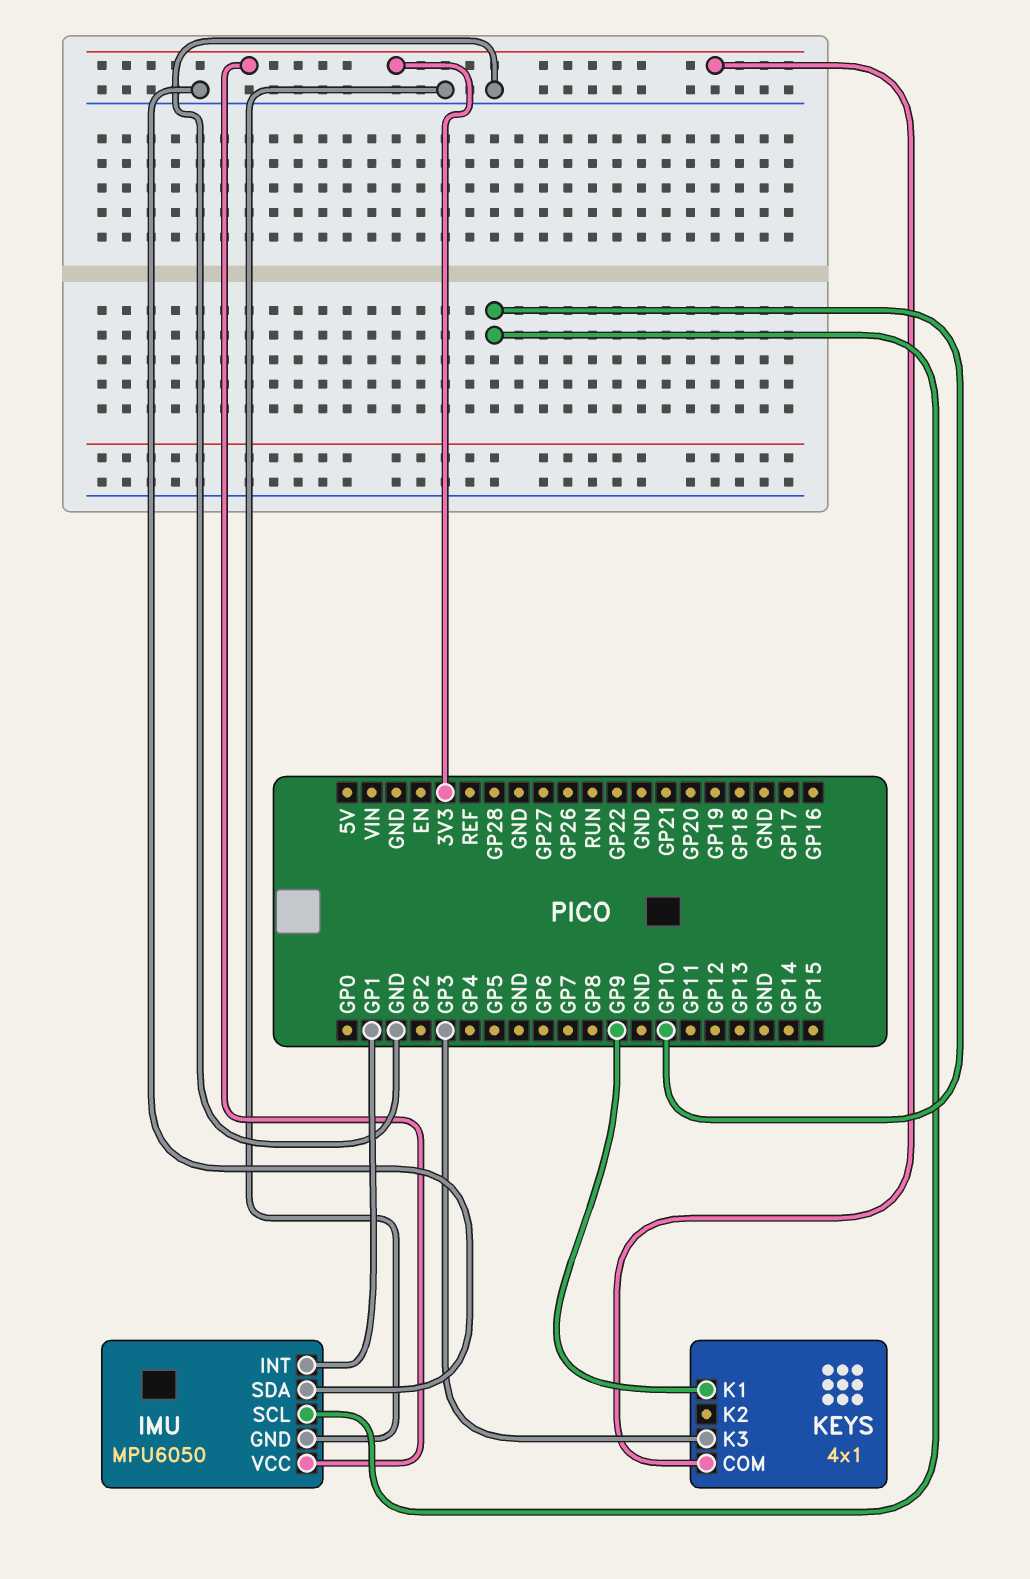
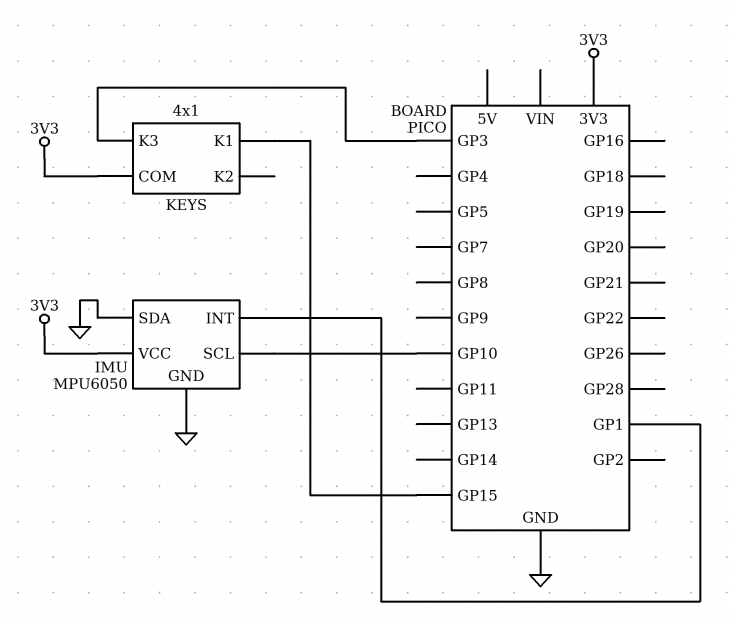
KEYS pin K1: GP9 -> GP15

